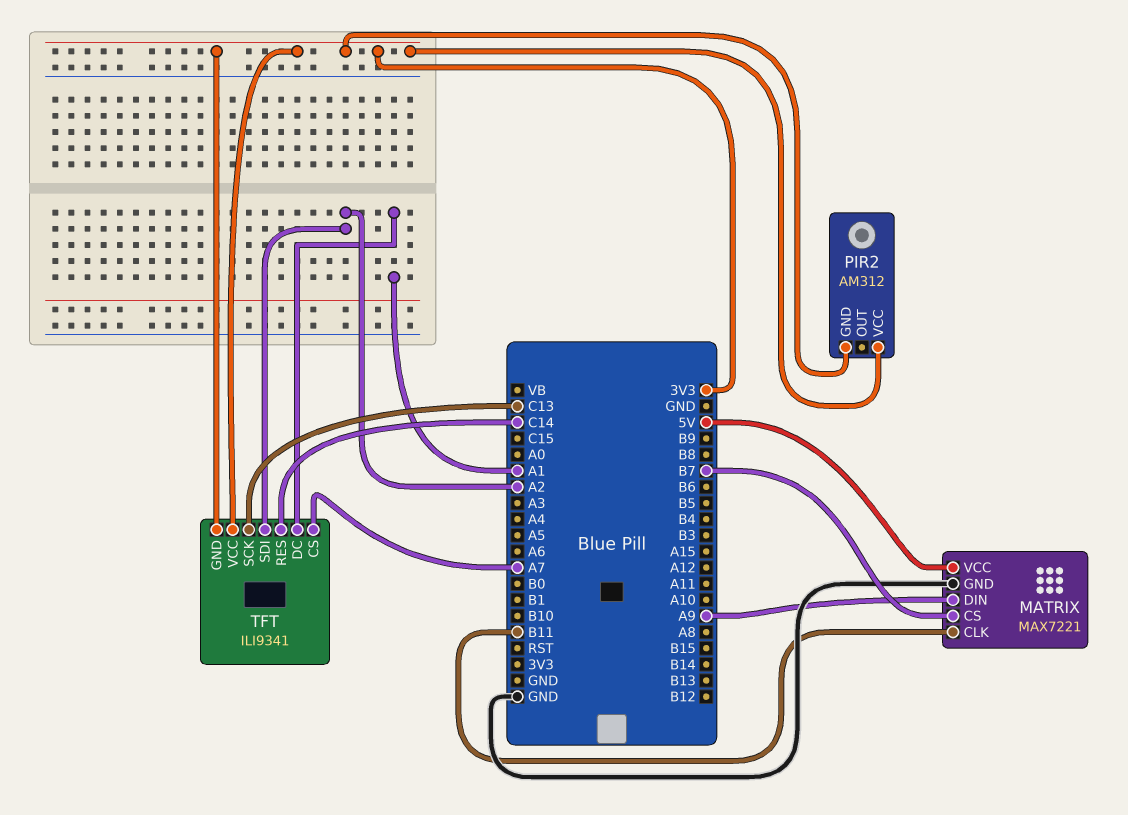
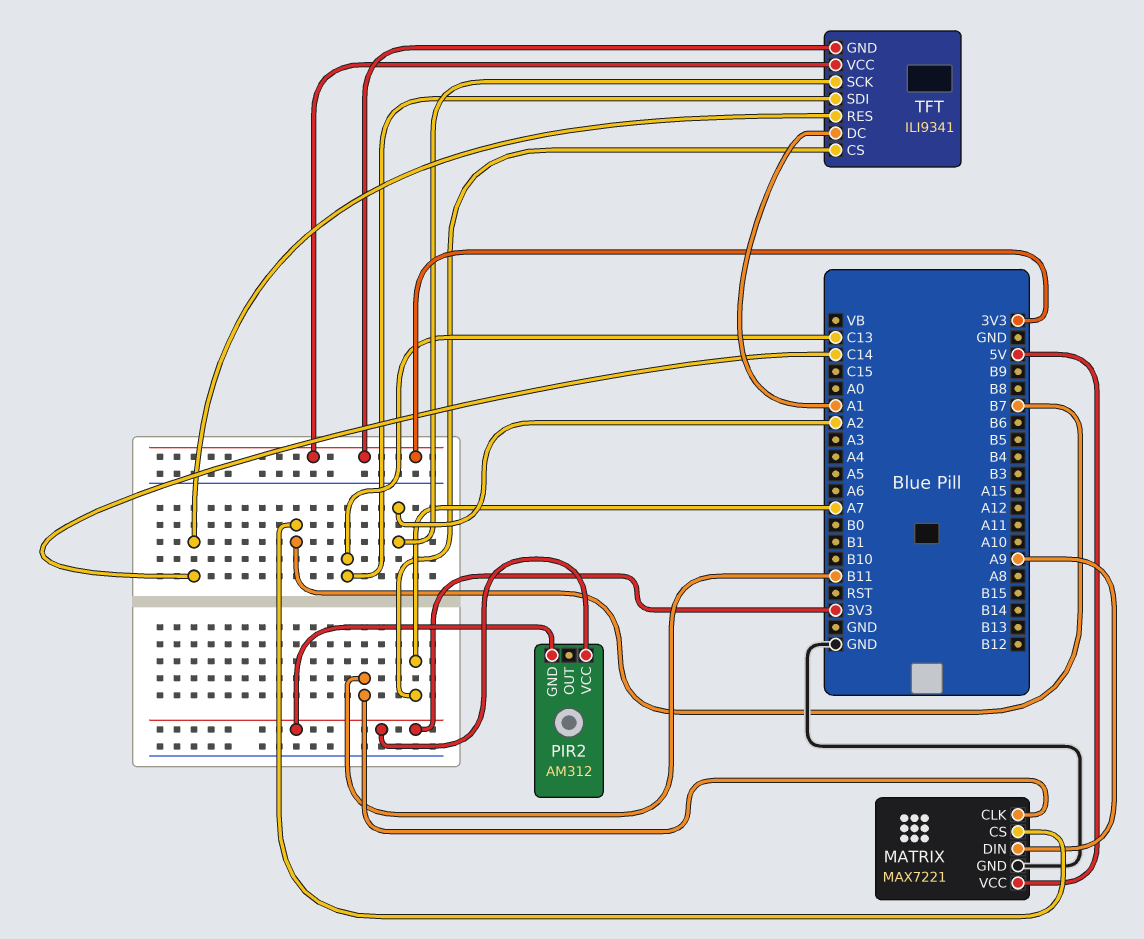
TFT pin SCK: C13 -> A2
TFT pin SDI: A2 -> C13

